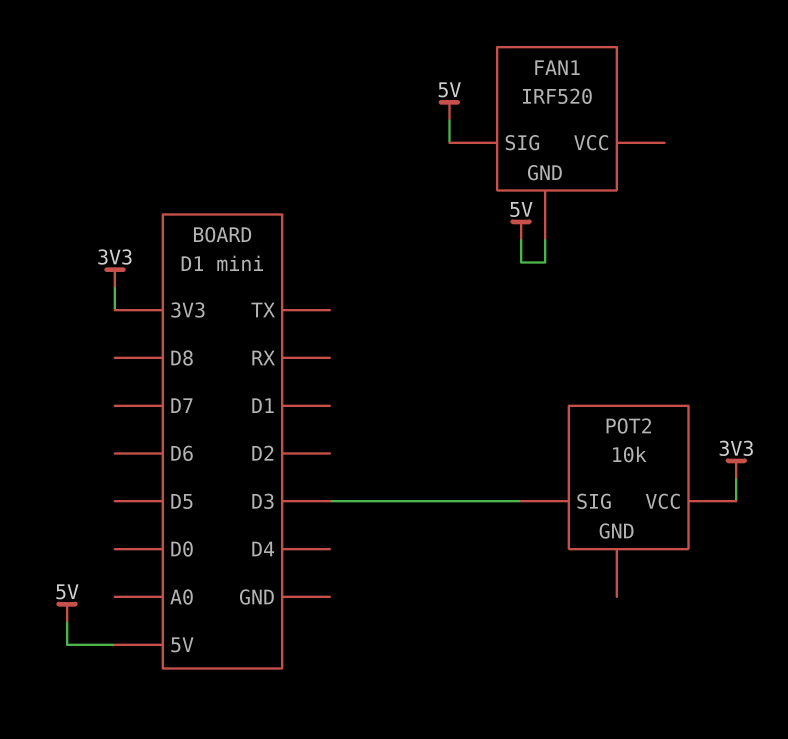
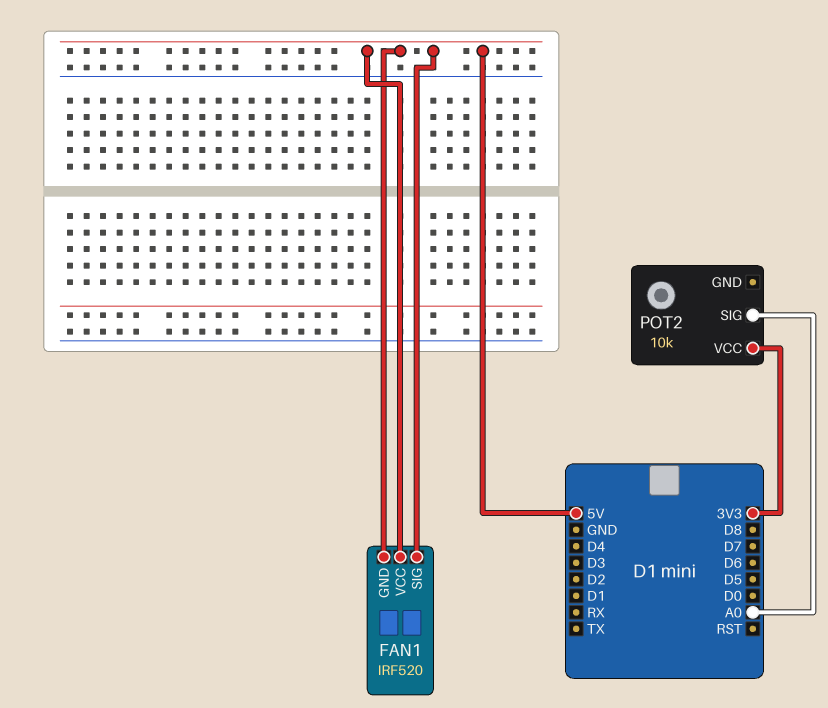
FAN1 pin VCC: none -> 5V
POT2 pin SIG: D3 -> A0

